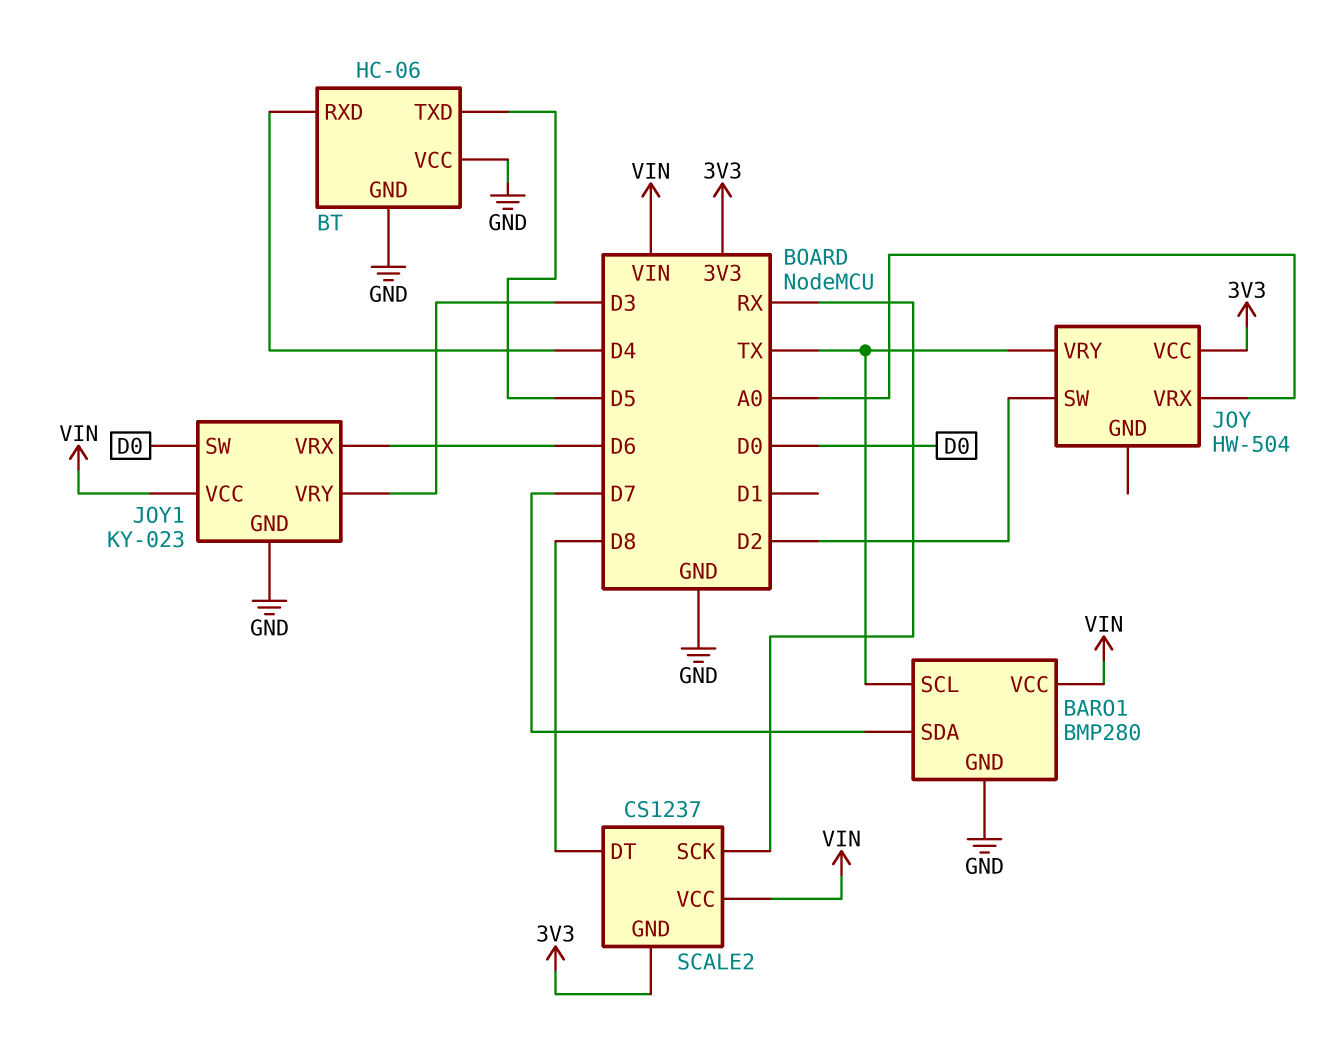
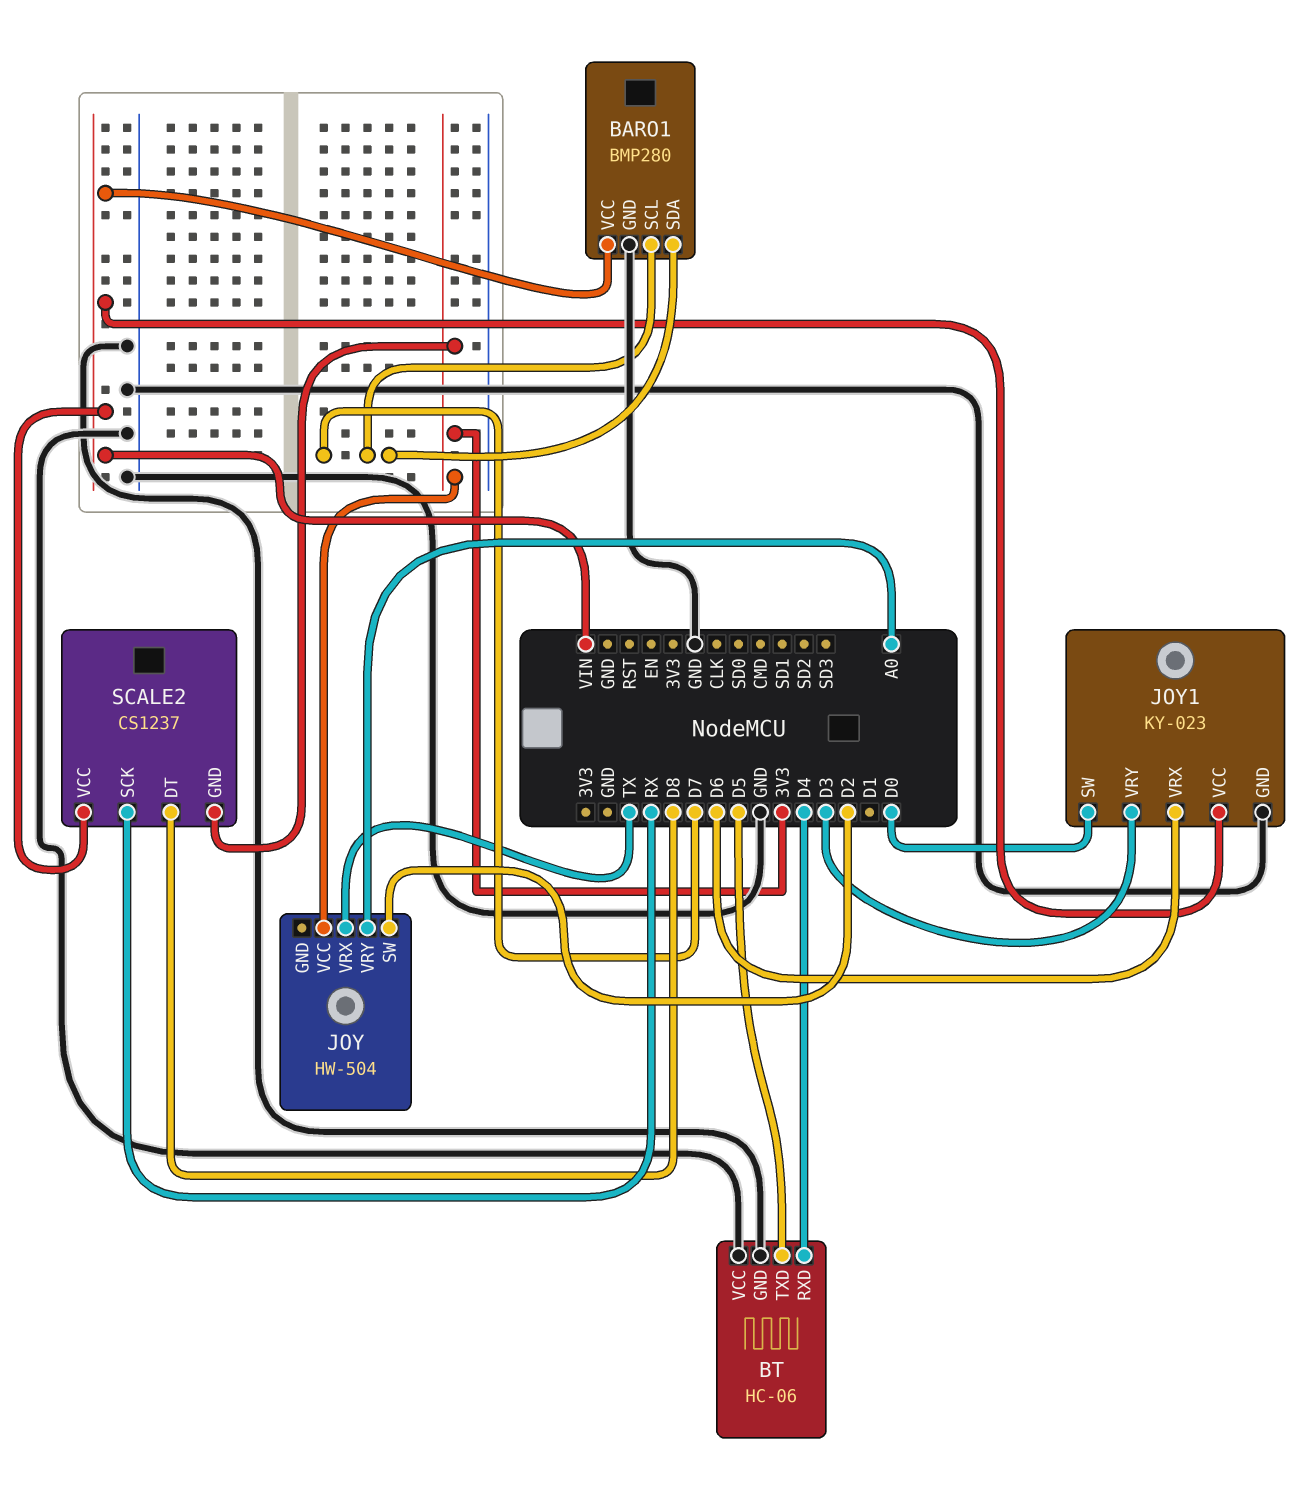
BARO1 pin SCL: TX -> D7
JOY pin VRX: A0 -> TX
JOY pin VRY: TX -> A0

